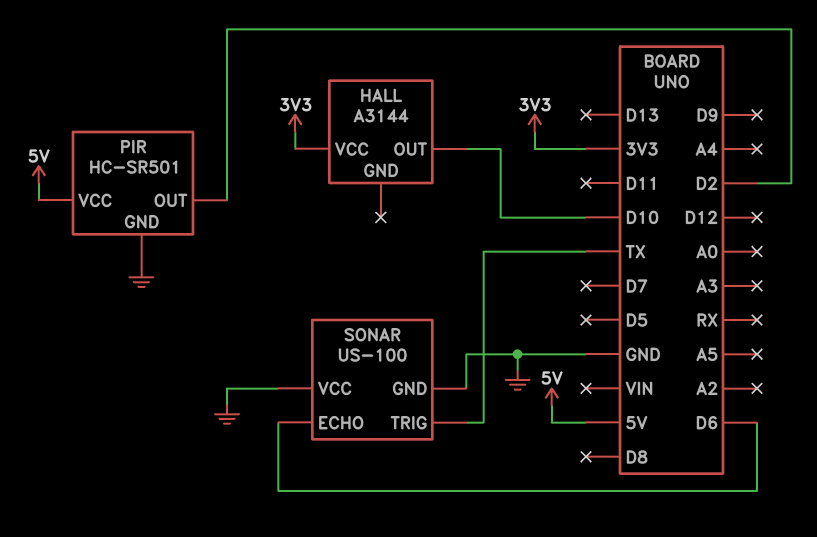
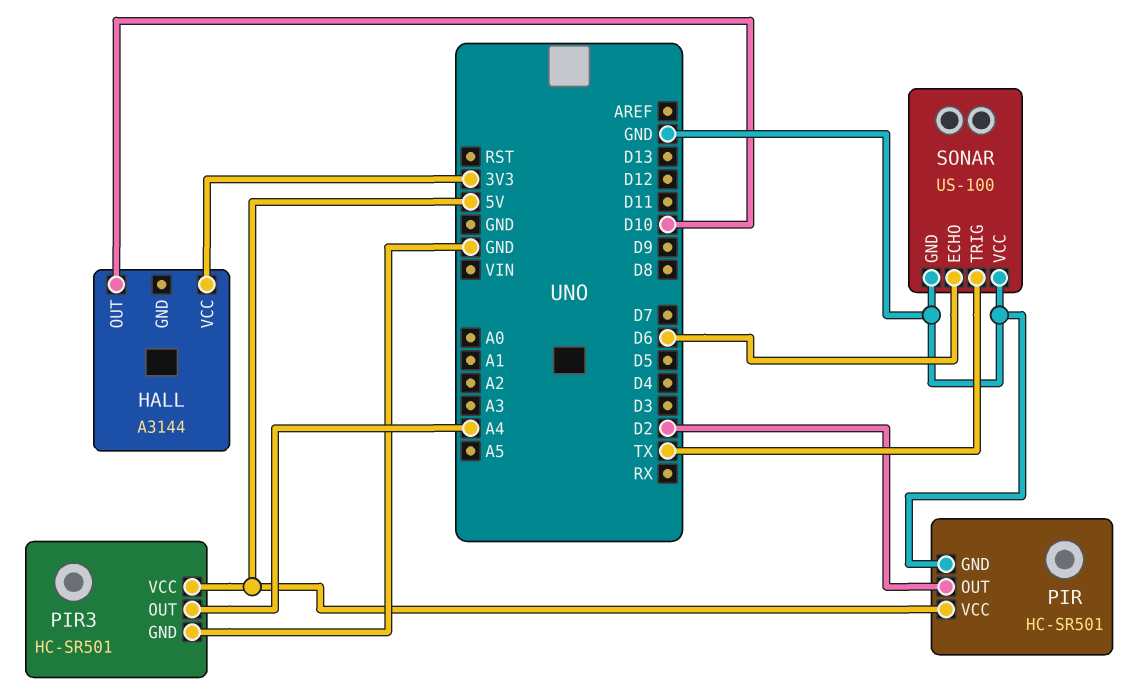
PIR3: none -> HC-SR501
PIR3 pin GND: none -> GND
PIR3 pin OUT: none -> A4
PIR3 pin VCC: none -> 5V

